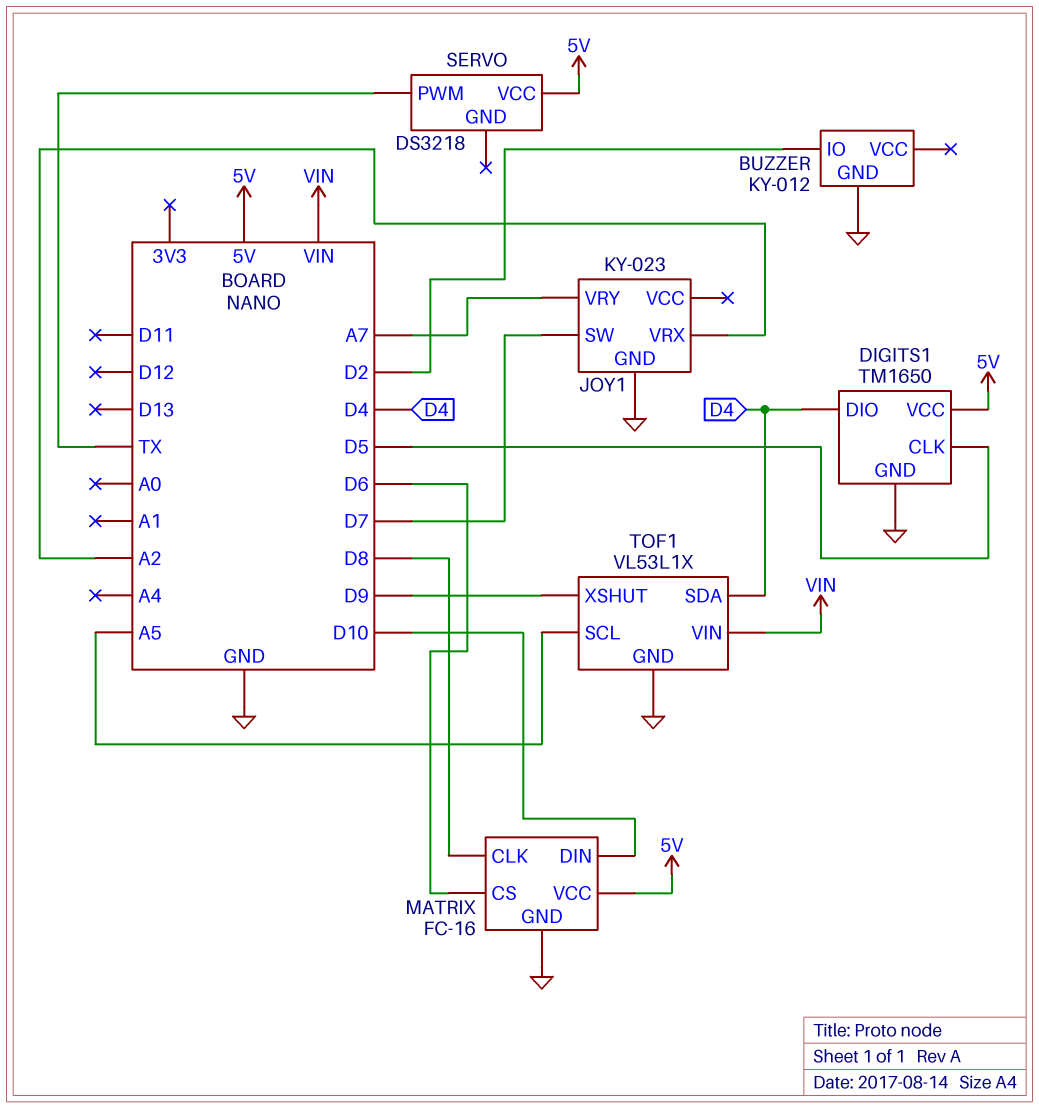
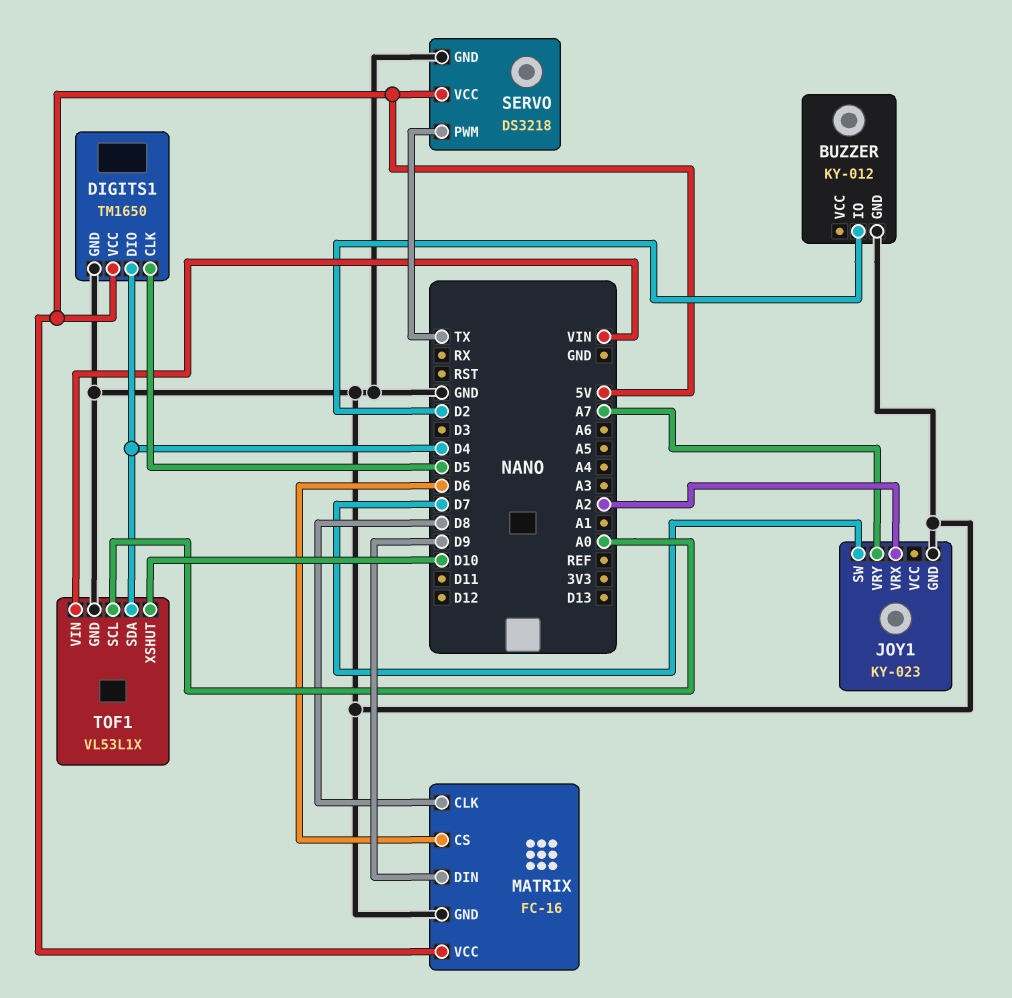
MATRIX pin DIN: D10 -> D9
SERVO pin GND: none -> GND
TOF1 pin SCL: A5 -> A0
TOF1 pin XSHUT: D9 -> D10

